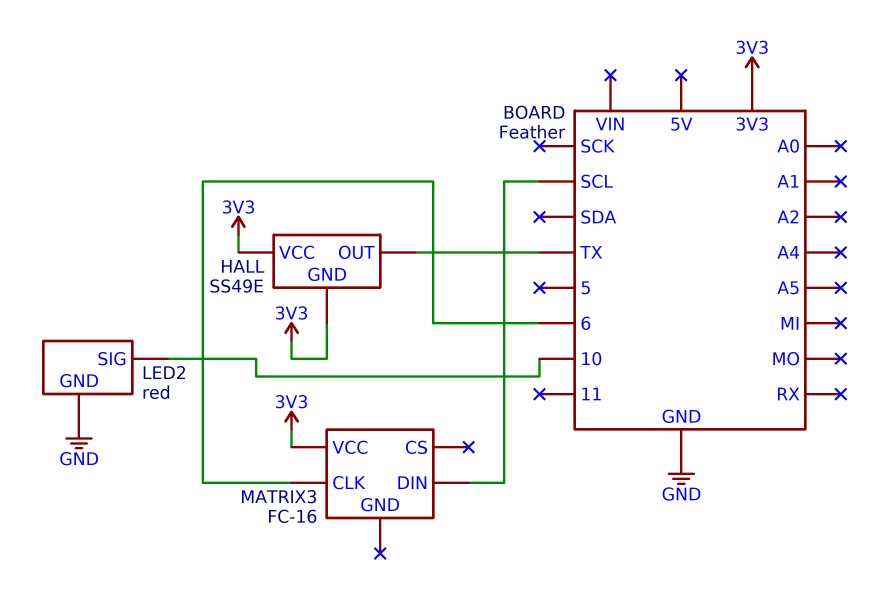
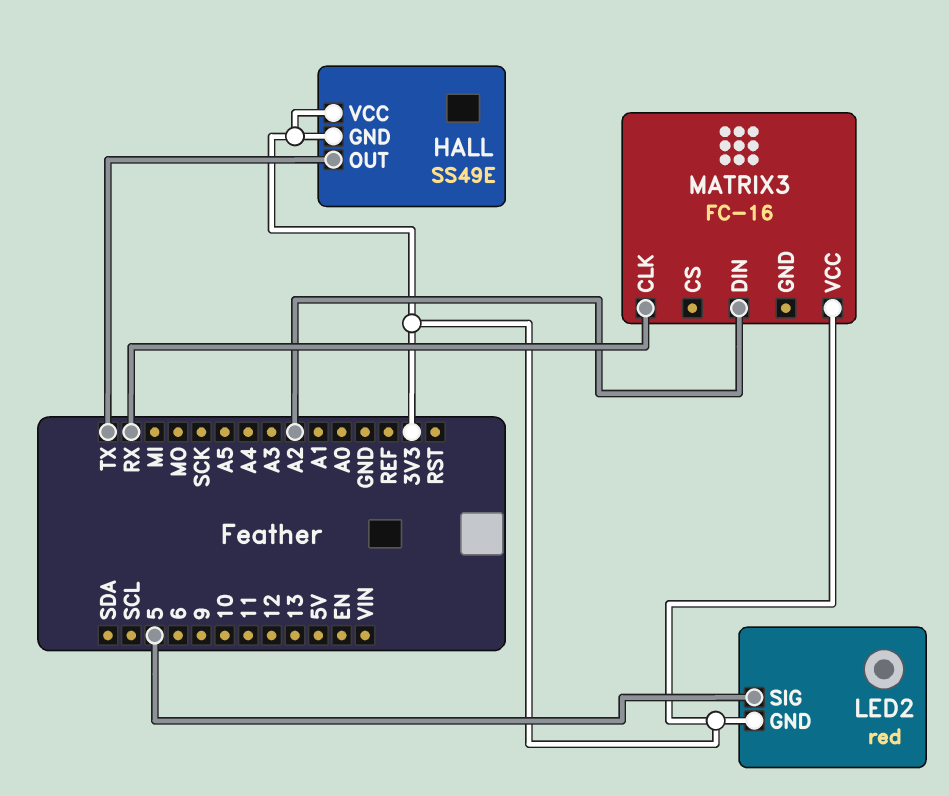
LED2 pin GND: GND -> 3V3
LED2 pin SIG: 10 -> 5
MATRIX3 pin CLK: 6 -> RX
MATRIX3 pin DIN: SCL -> A2

